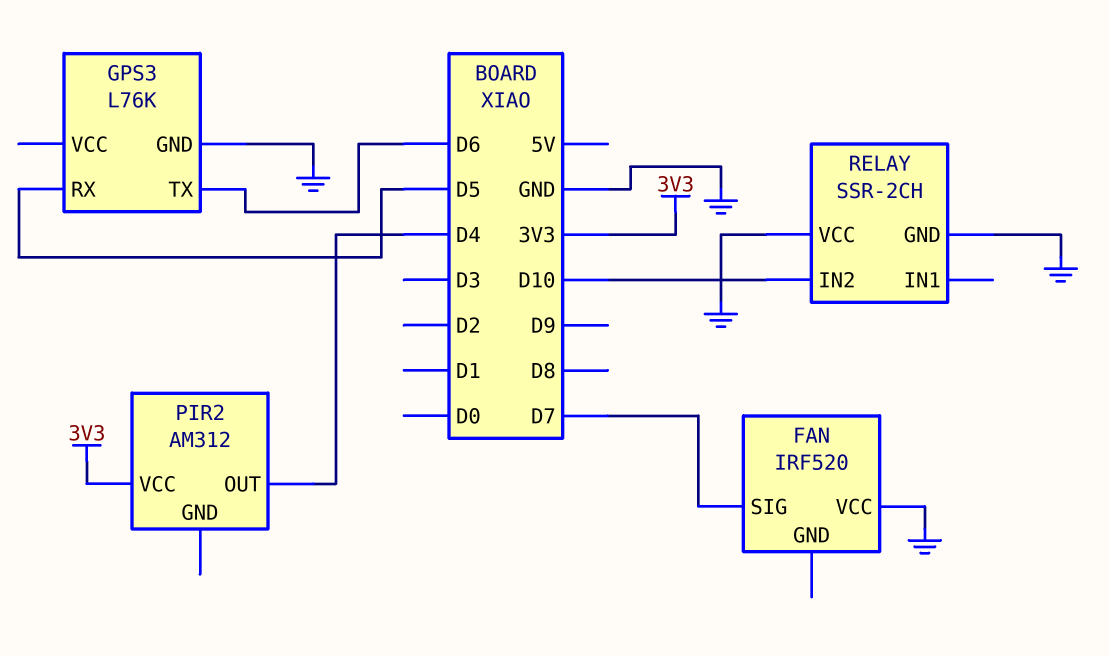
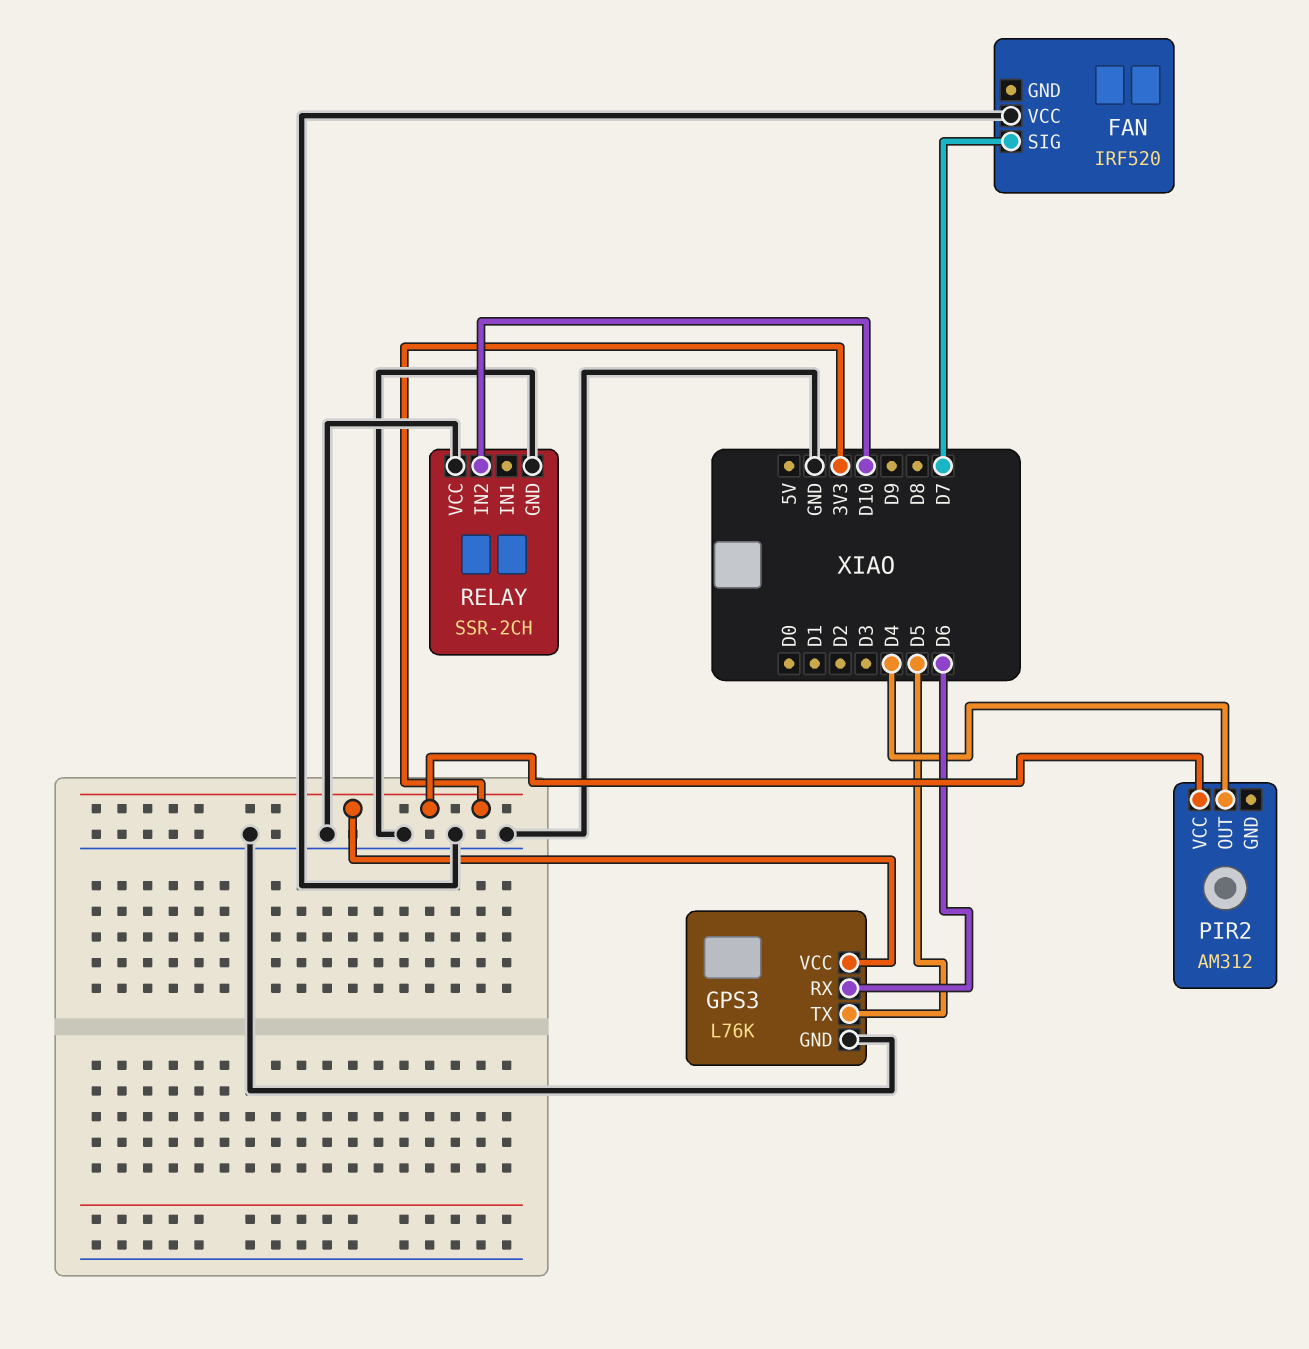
GPS3 pin RX: D5 -> D6
GPS3 pin TX: D6 -> D5
GPS3 pin VCC: none -> 3V3

